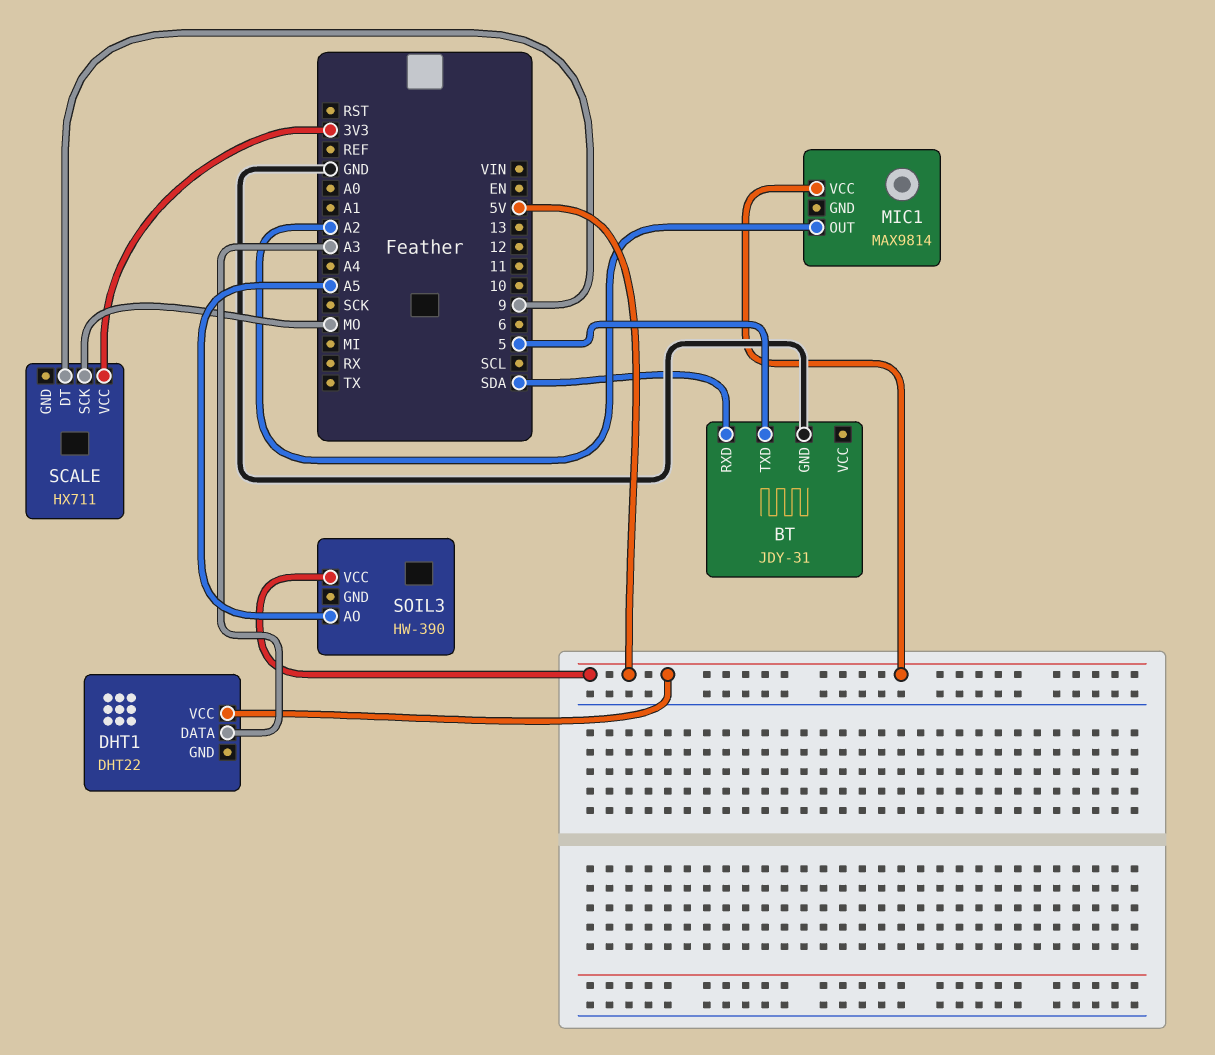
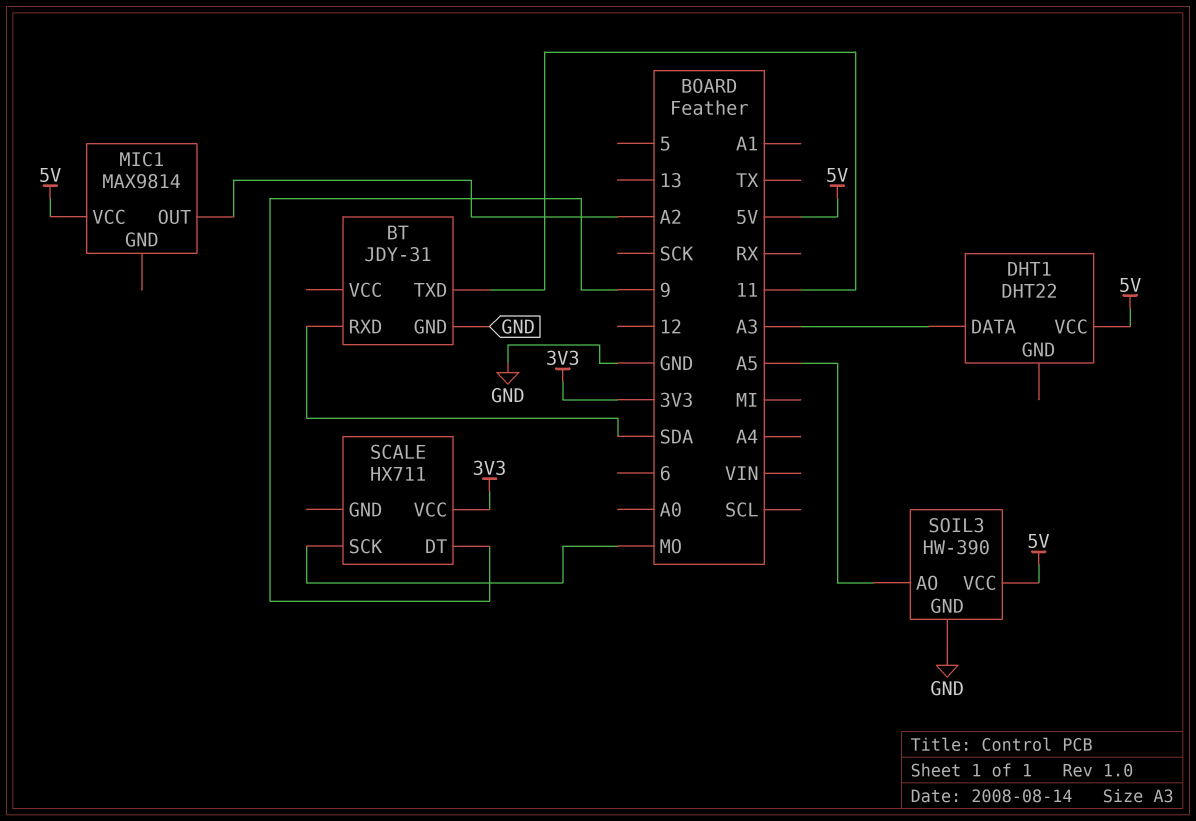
BT pin TXD: 5 -> 11
SOIL3 pin GND: none -> GND

